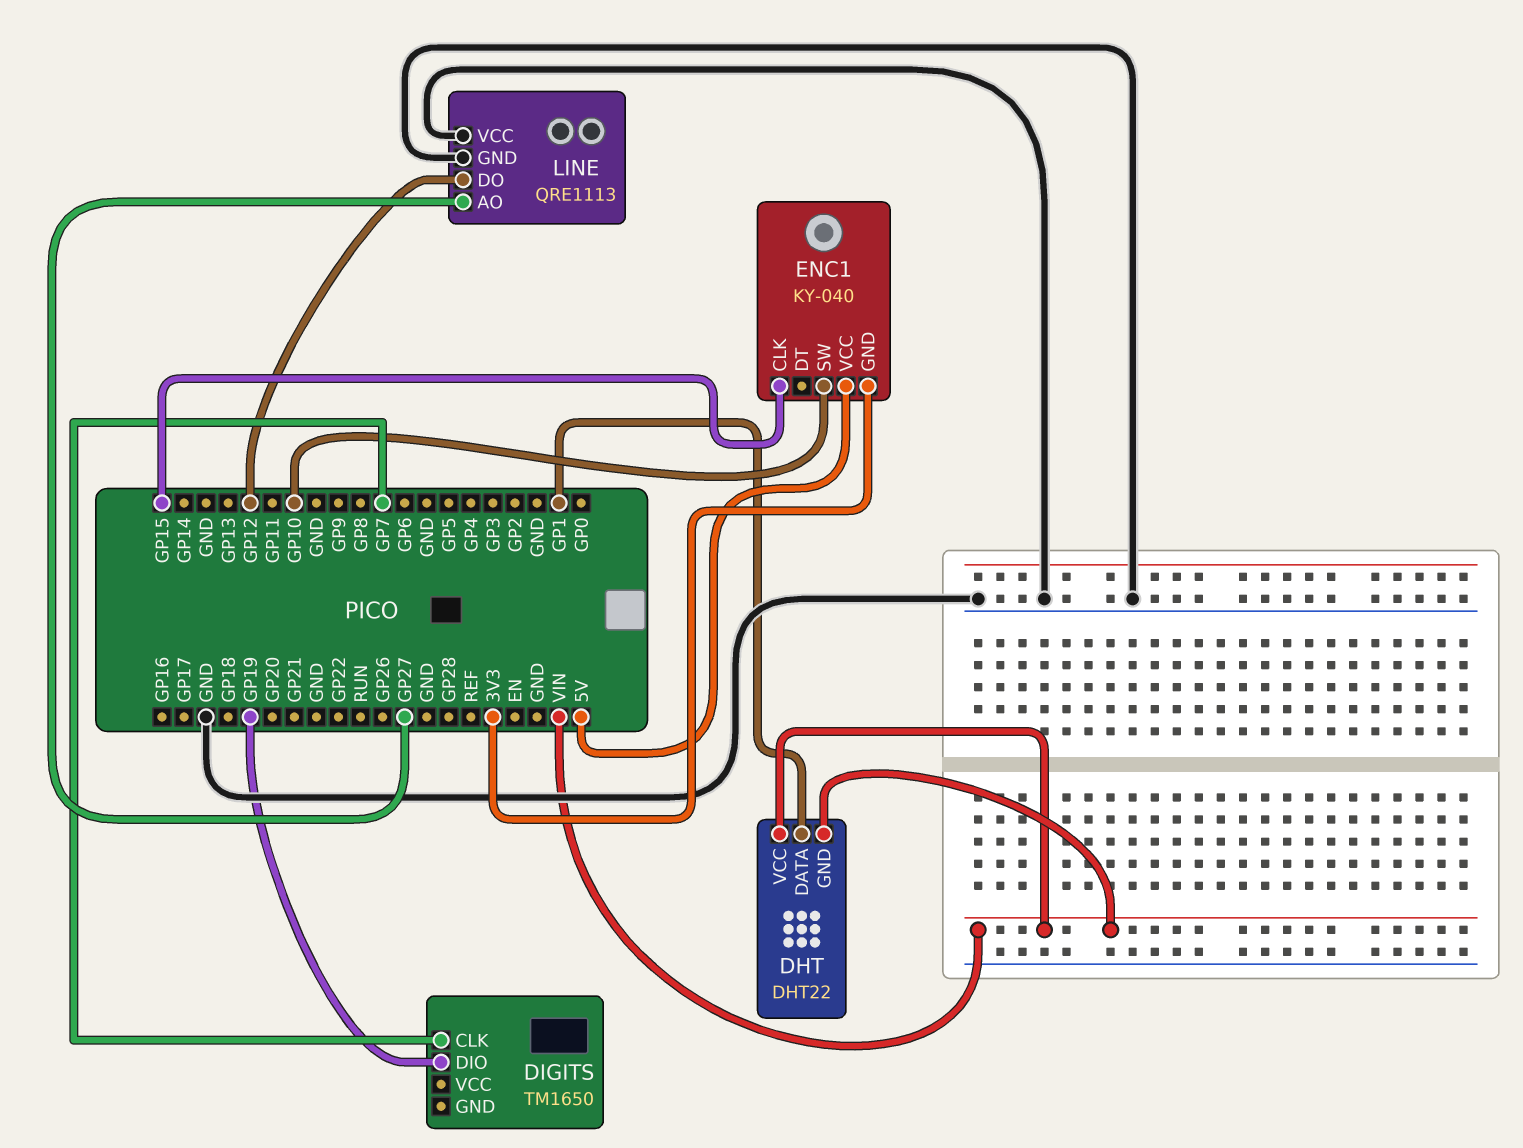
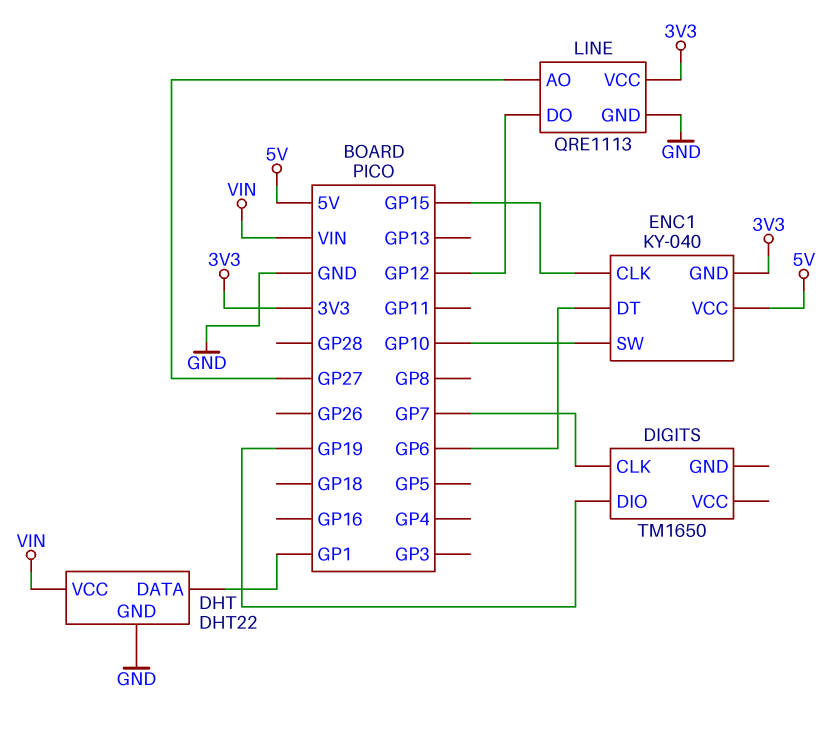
DHT pin GND: VIN -> GND
ENC1 pin DT: none -> GP6
LINE pin VCC: GND -> 3V3

